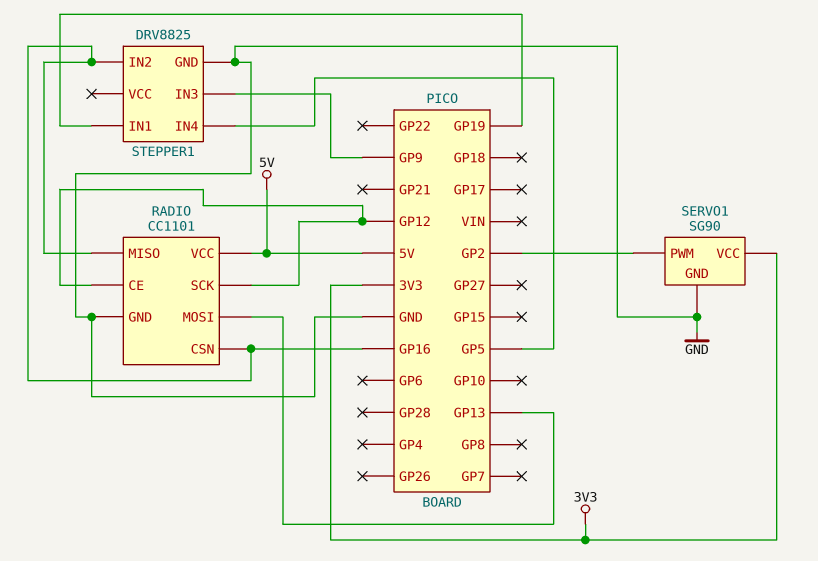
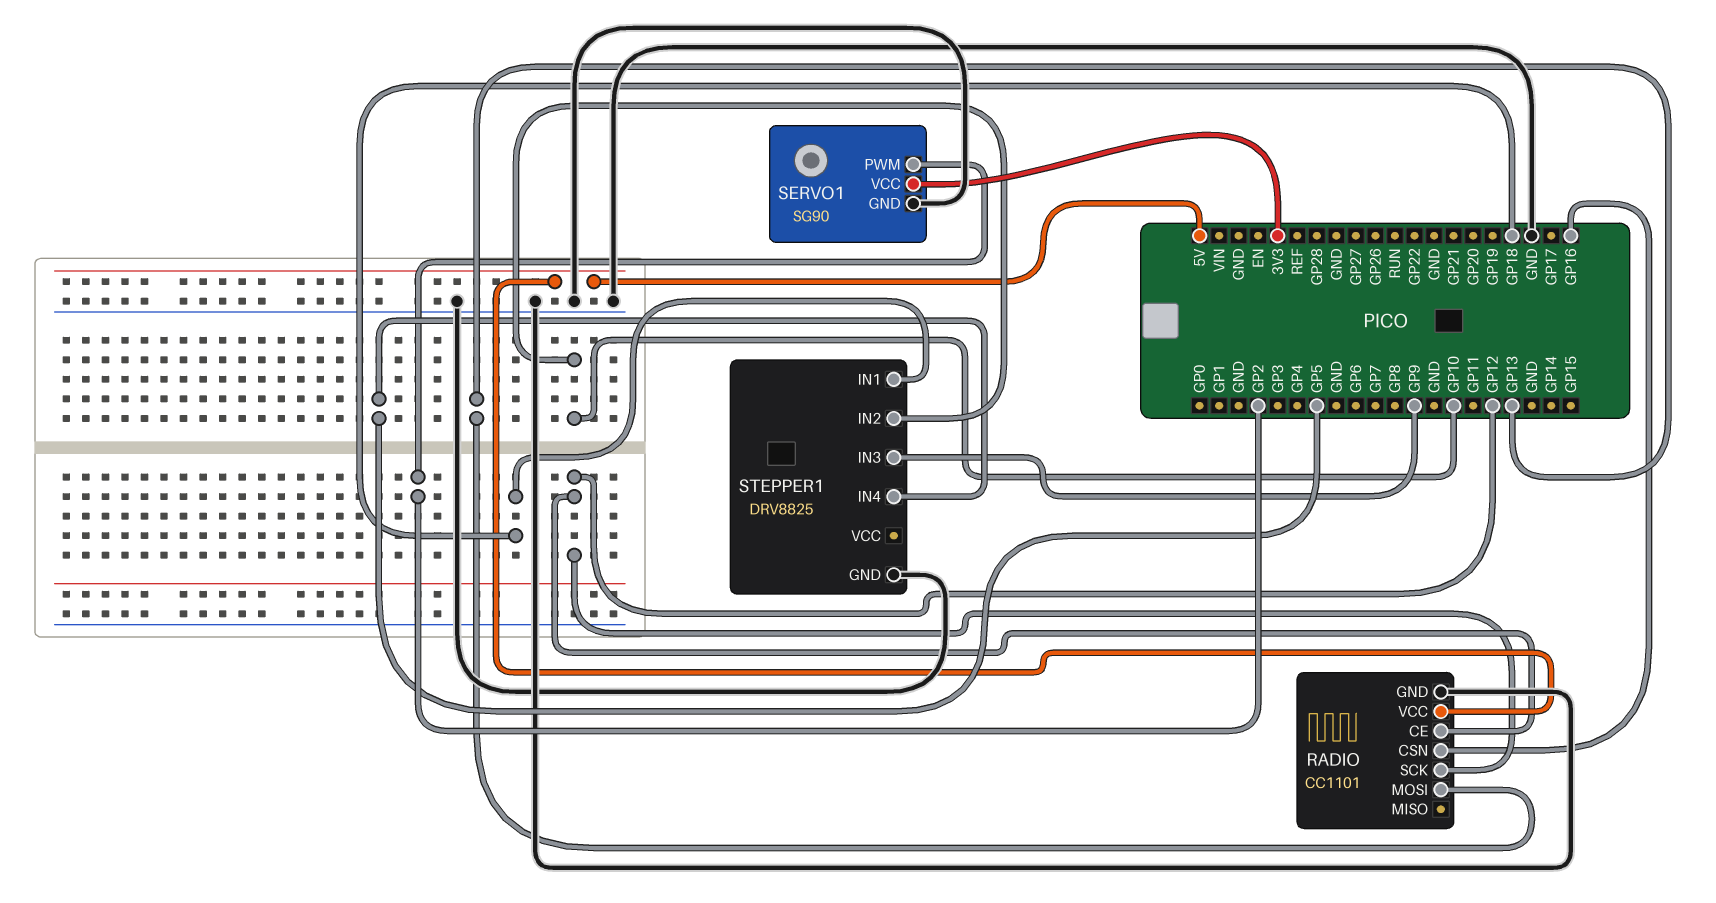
RADIO pin MISO: GP16 -> none
STEPPER1 pin IN1: GP19 -> GP18
STEPPER1 pin IN2: GP16 -> GP10

